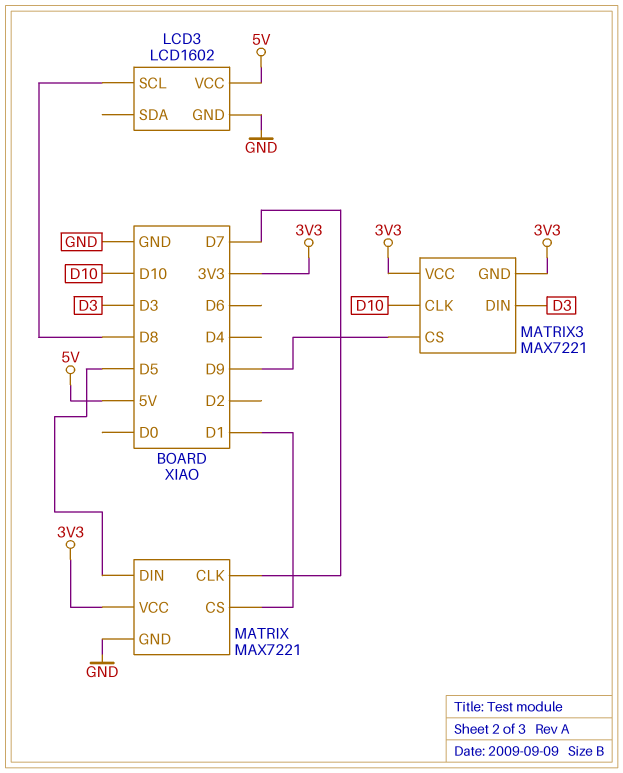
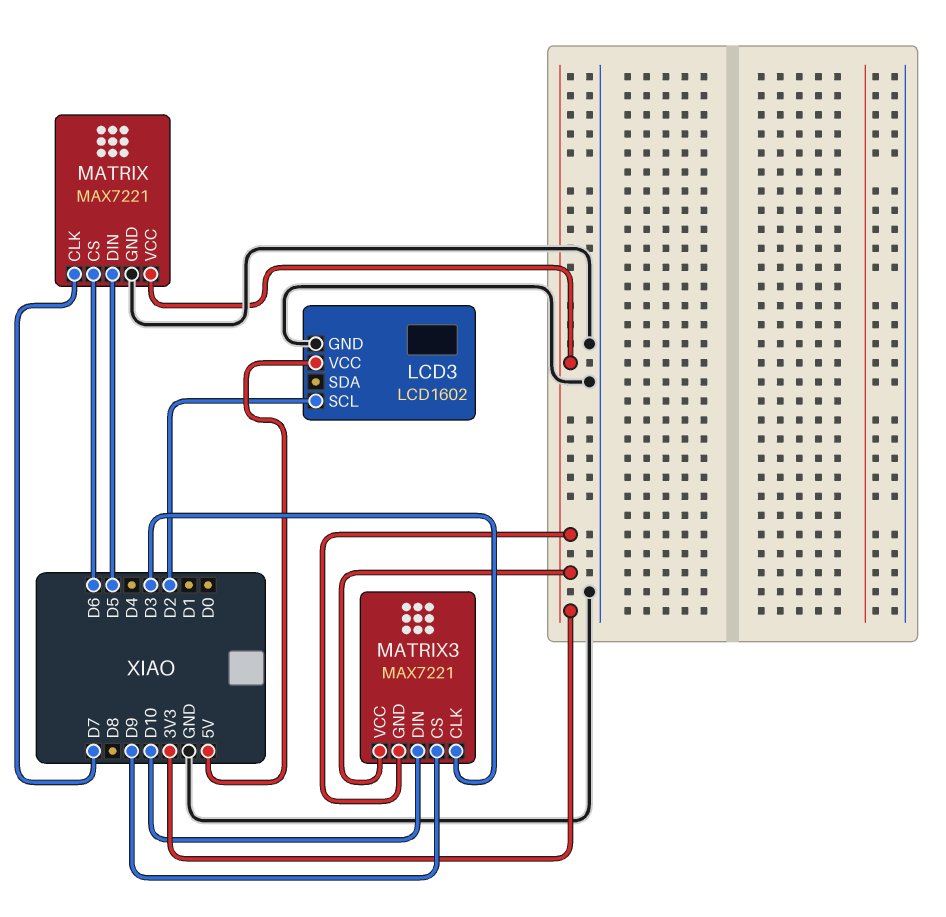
LCD3 pin SCL: D8 -> D2
MATRIX pin CS: D1 -> D6
MATRIX3 pin CLK: D10 -> D3
MATRIX3 pin DIN: D3 -> D10

